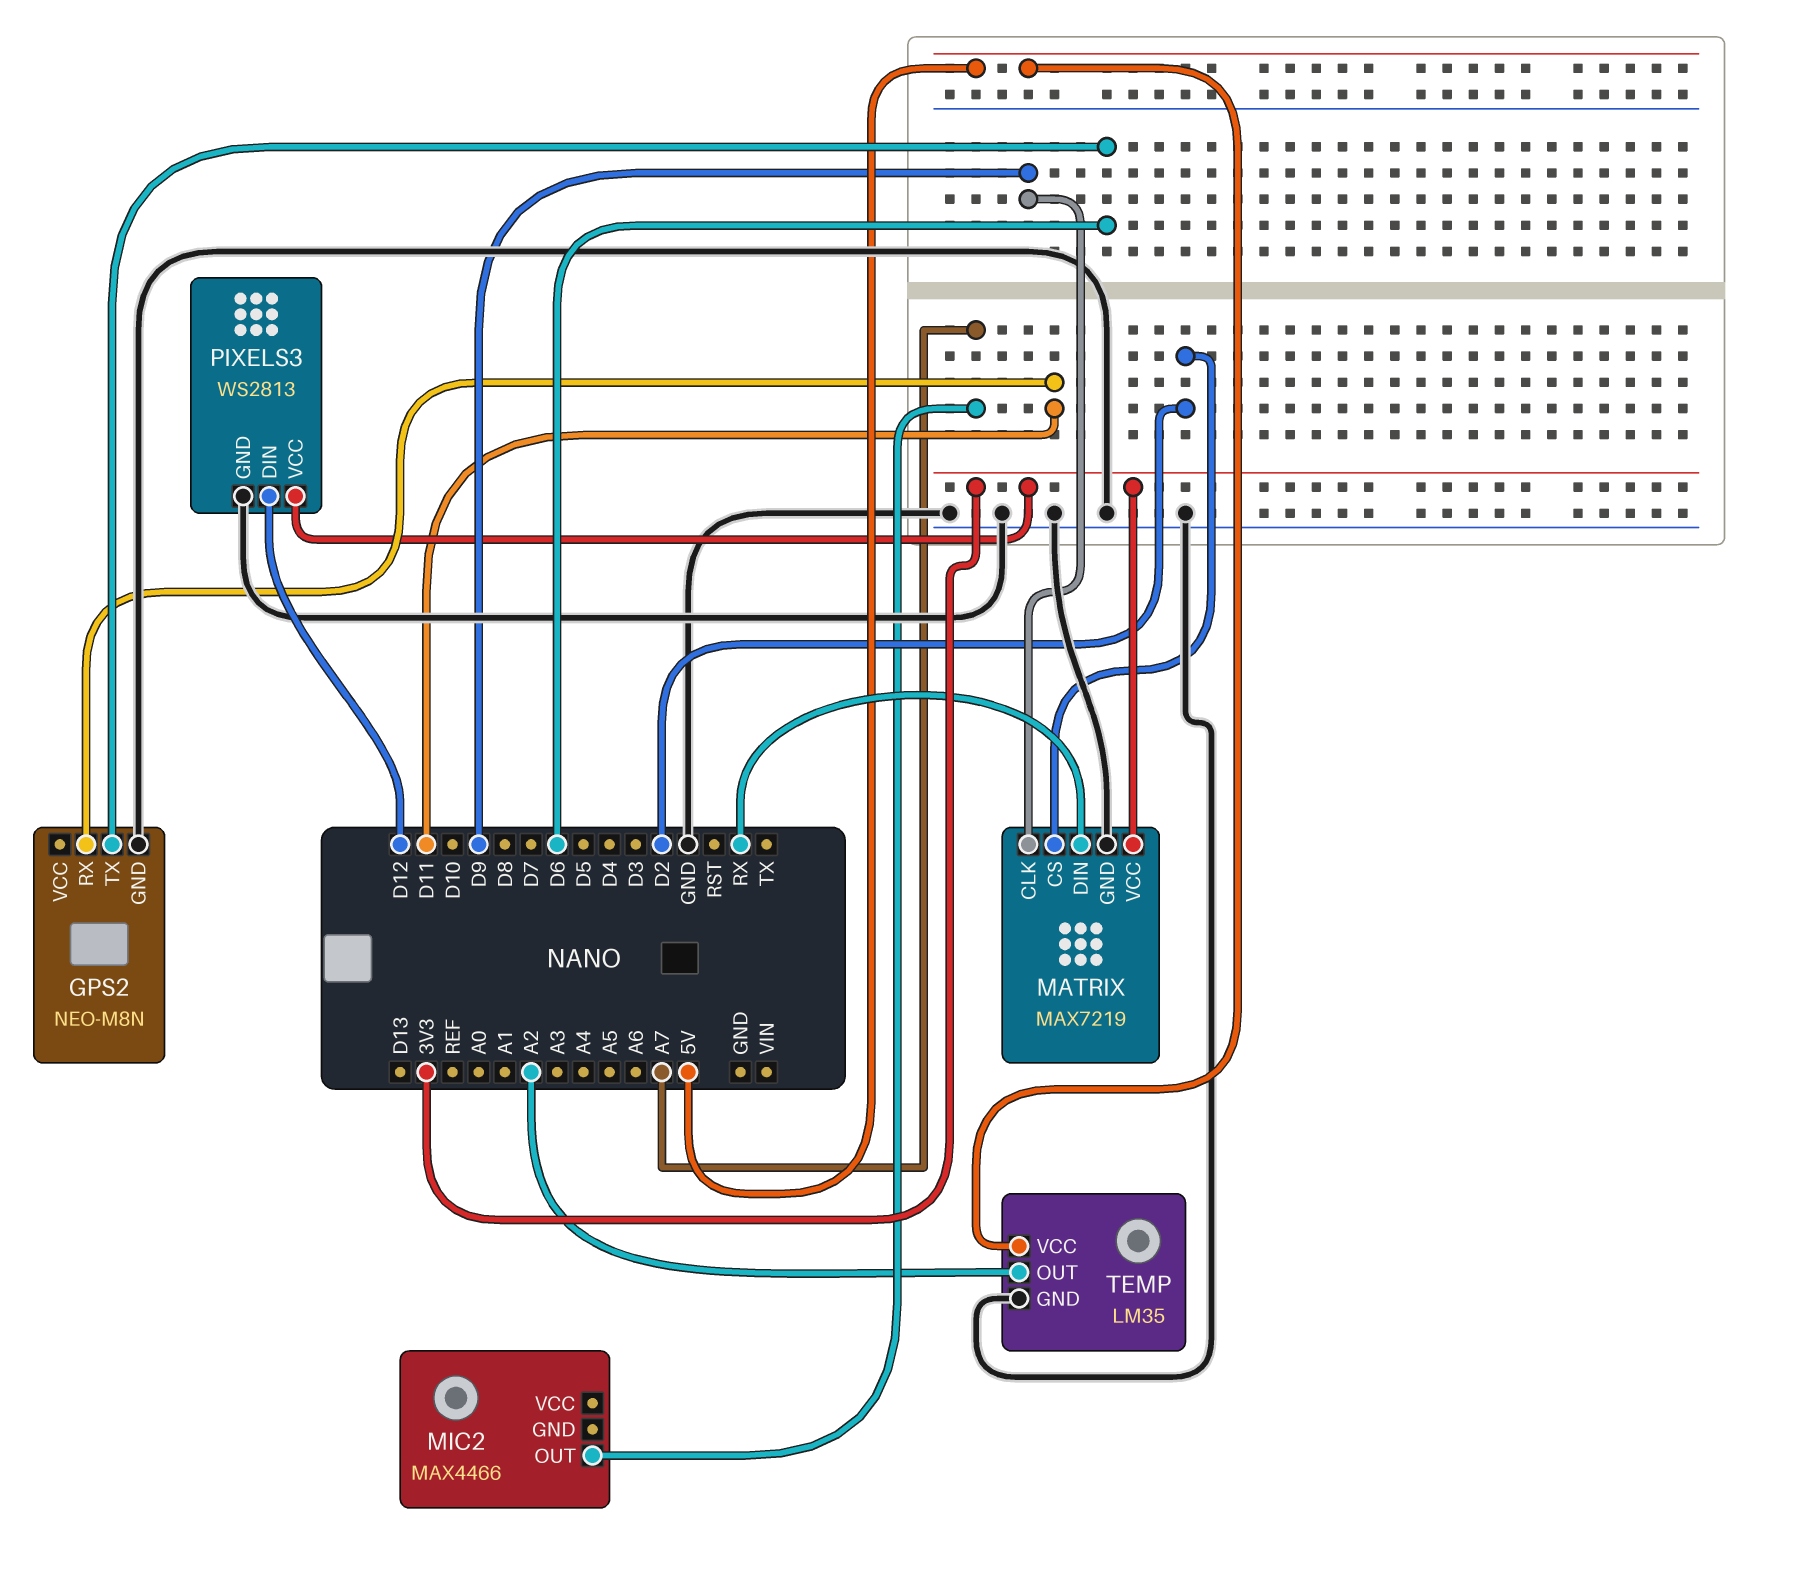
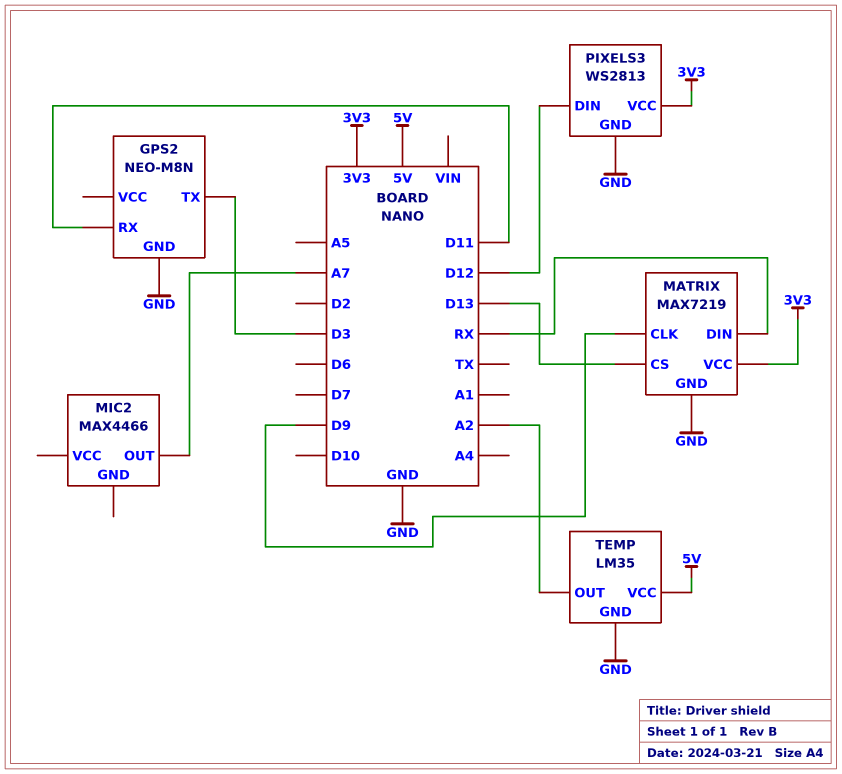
GPS2 pin TX: D6 -> D3
MATRIX pin CS: D2 -> D13

